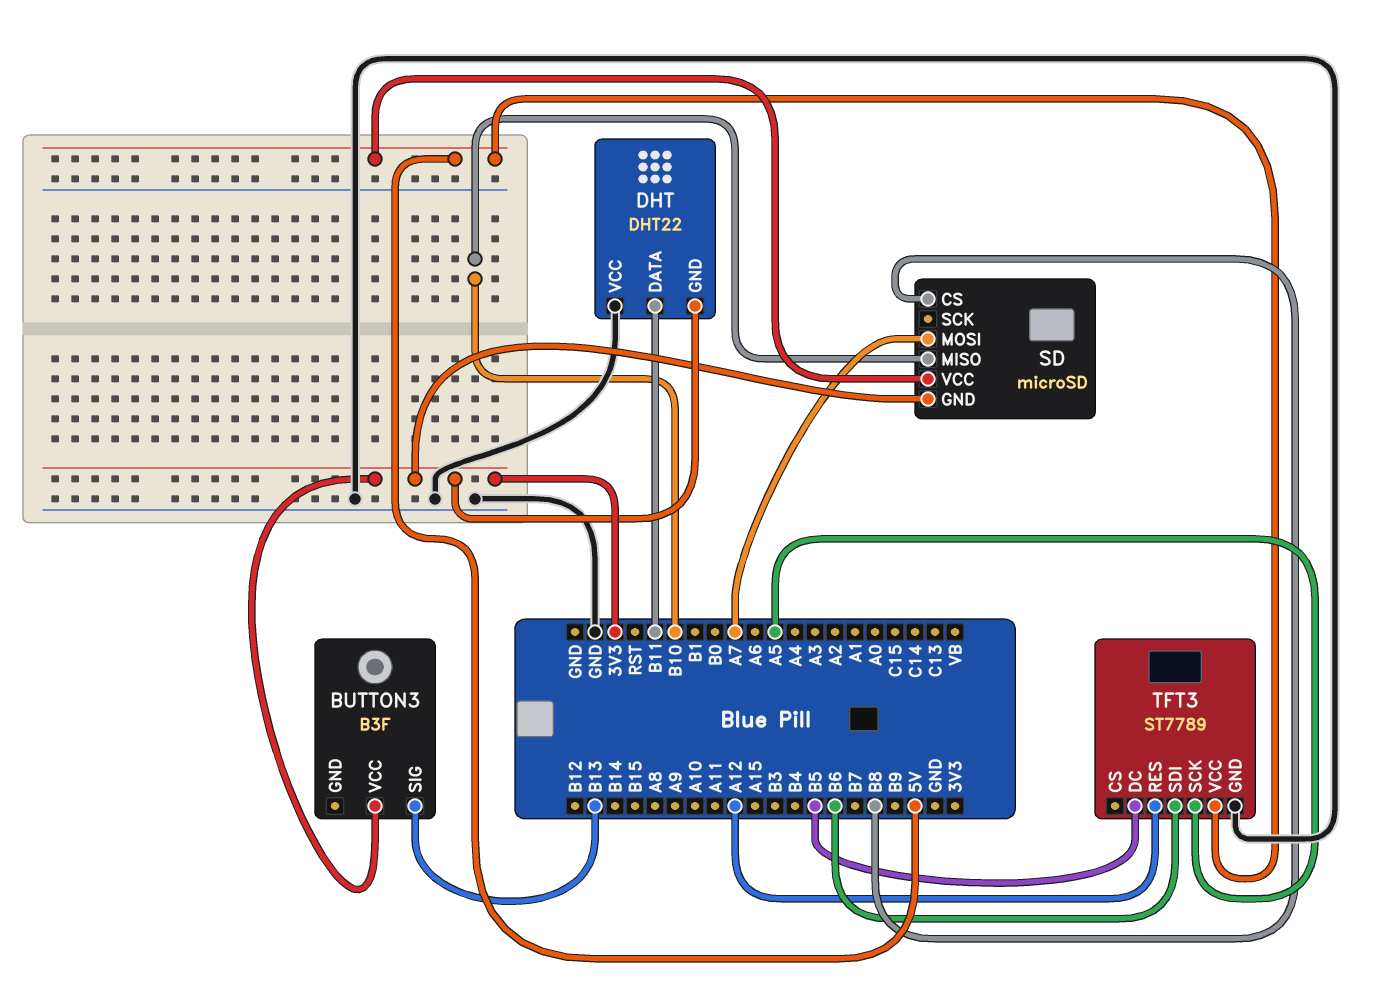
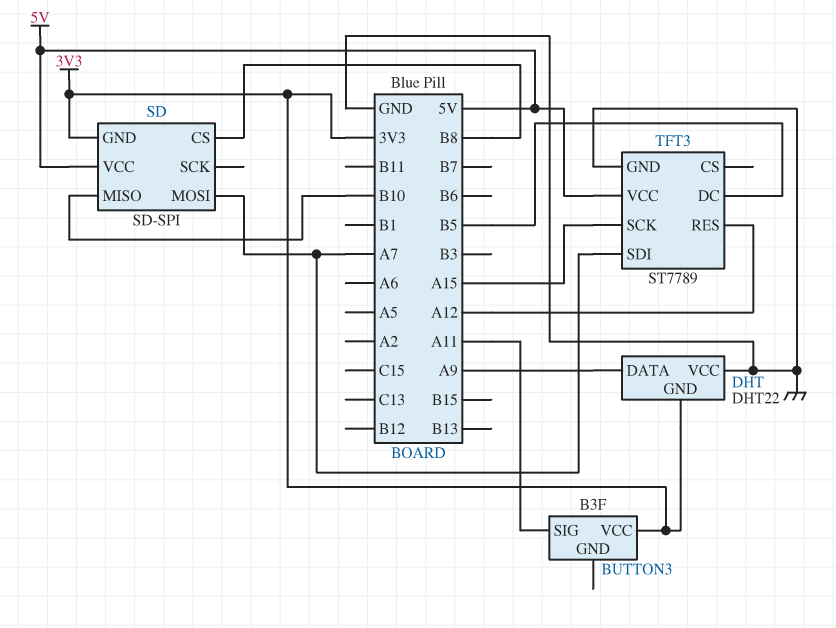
BUTTON3 pin SIG: B13 -> A11
DHT pin DATA: B11 -> A9
SD: microSD -> SD-SPI
TFT3 pin SCK: A5 -> A15
TFT3 pin SDI: B6 -> A7

